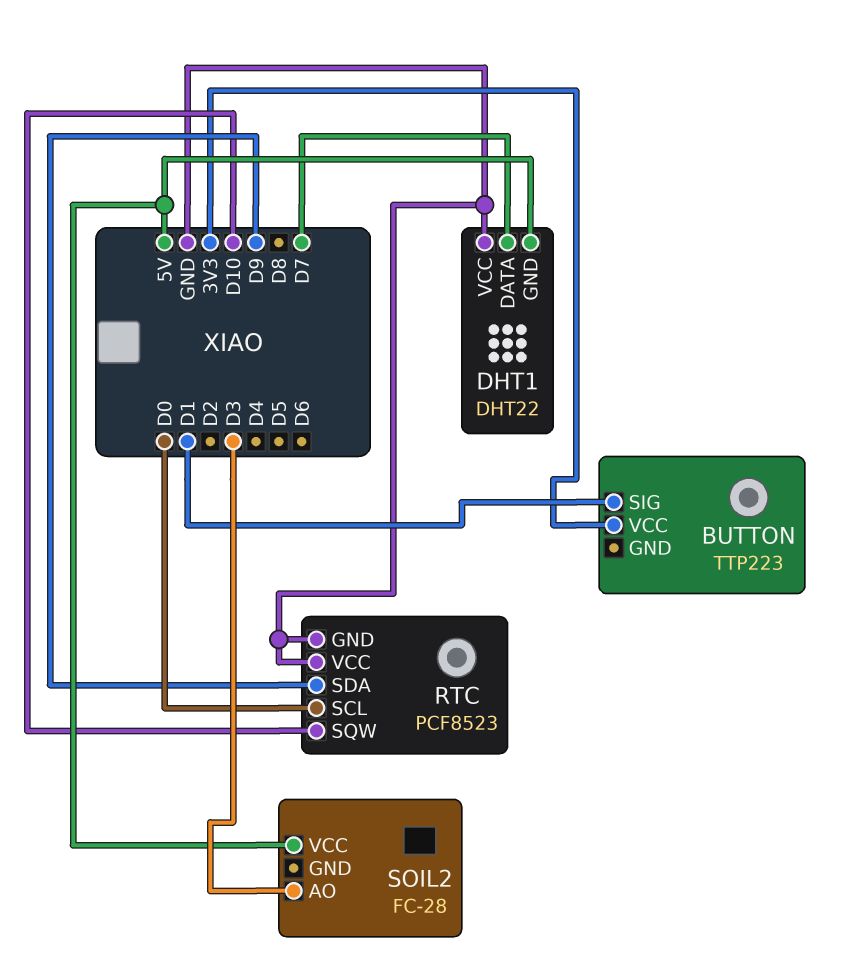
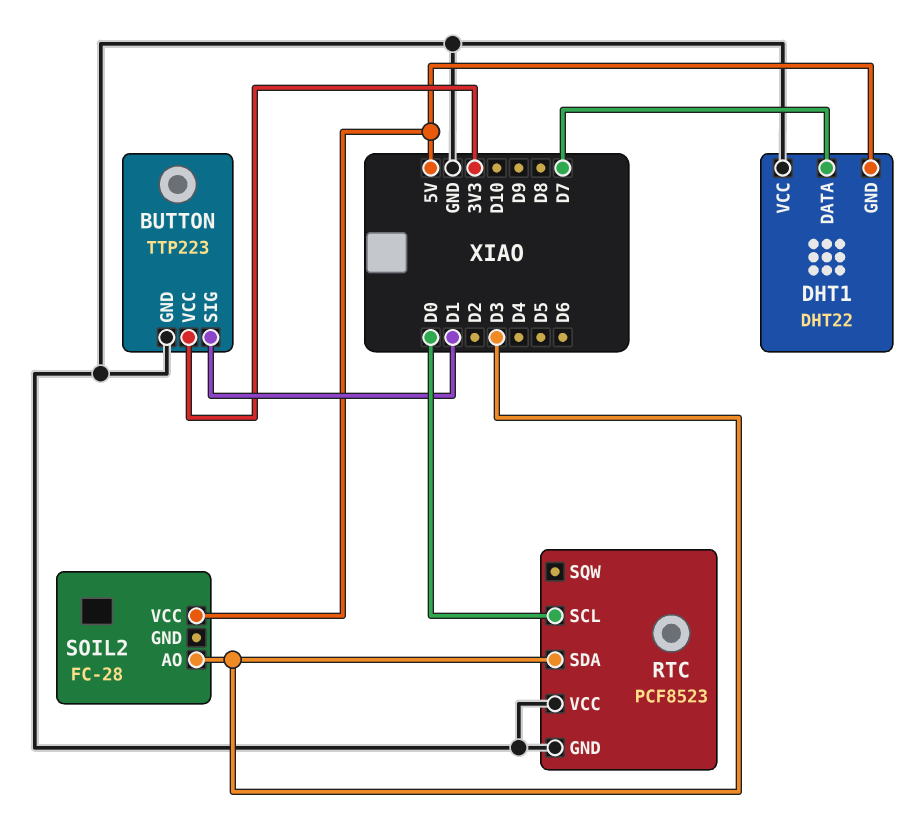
BUTTON pin GND: none -> GND
RTC pin SDA: D9 -> D3
RTC pin SQW: D10 -> none

